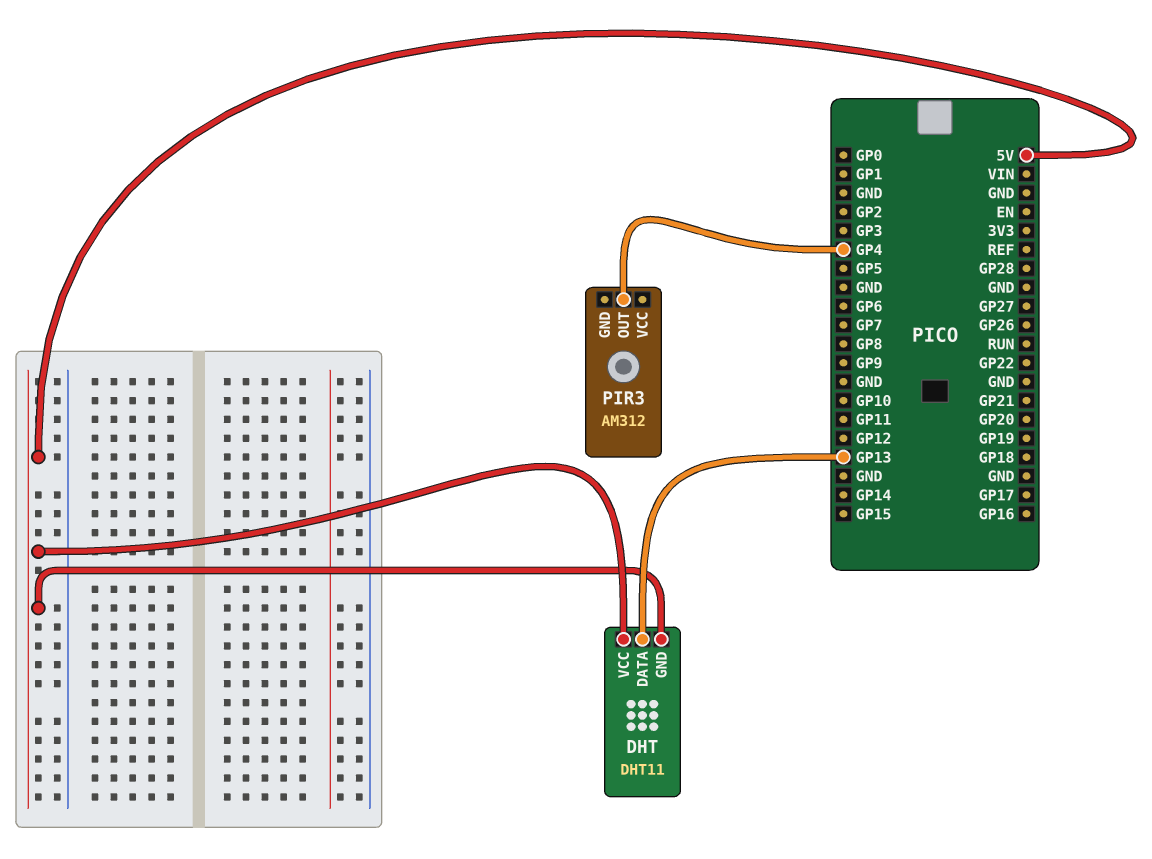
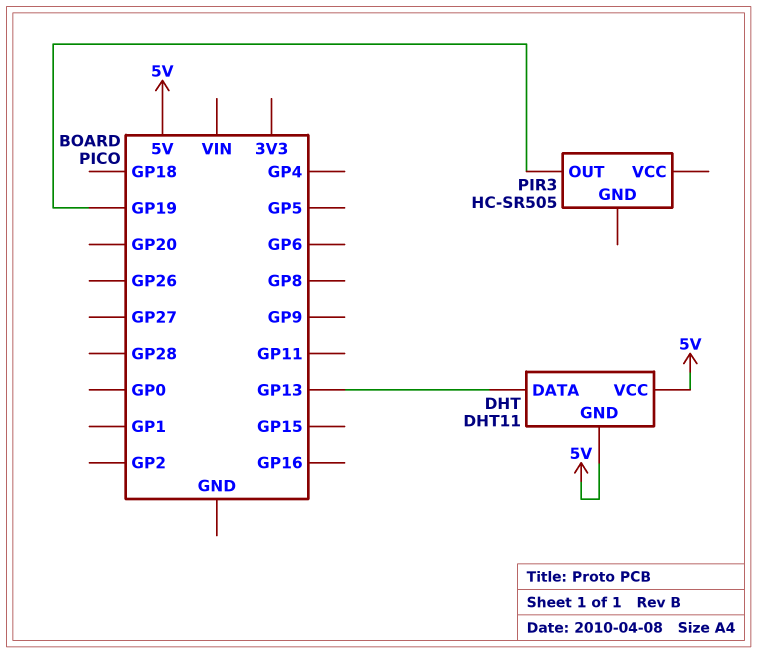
PIR3: AM312 -> HC-SR505
PIR3 pin OUT: GP4 -> GP19

